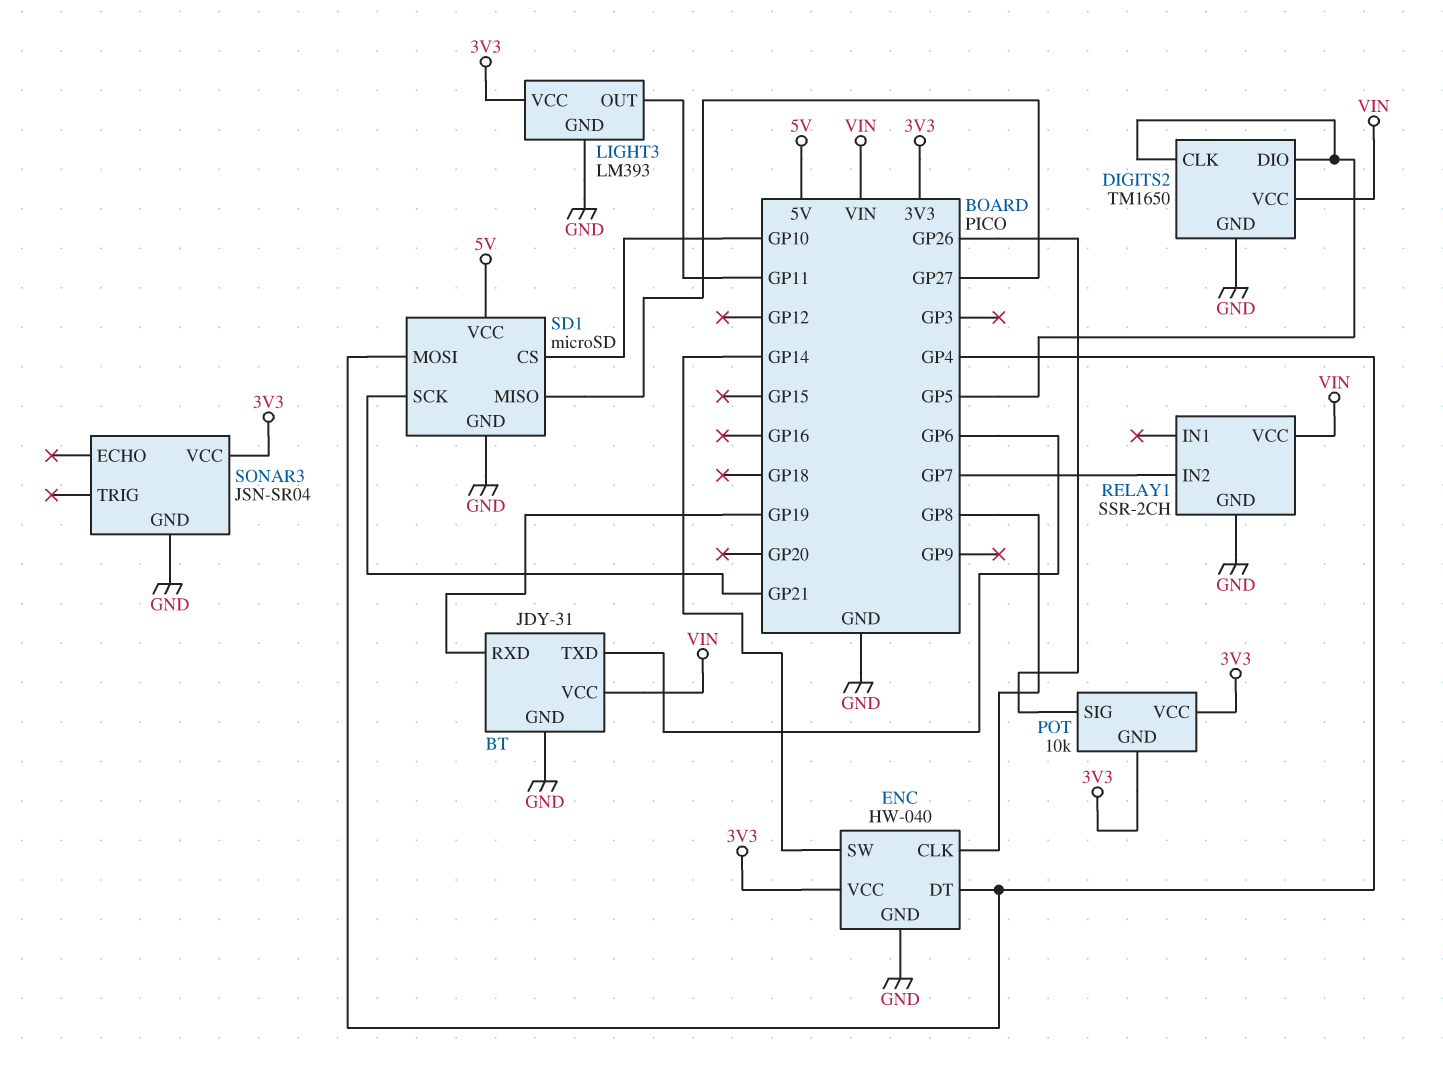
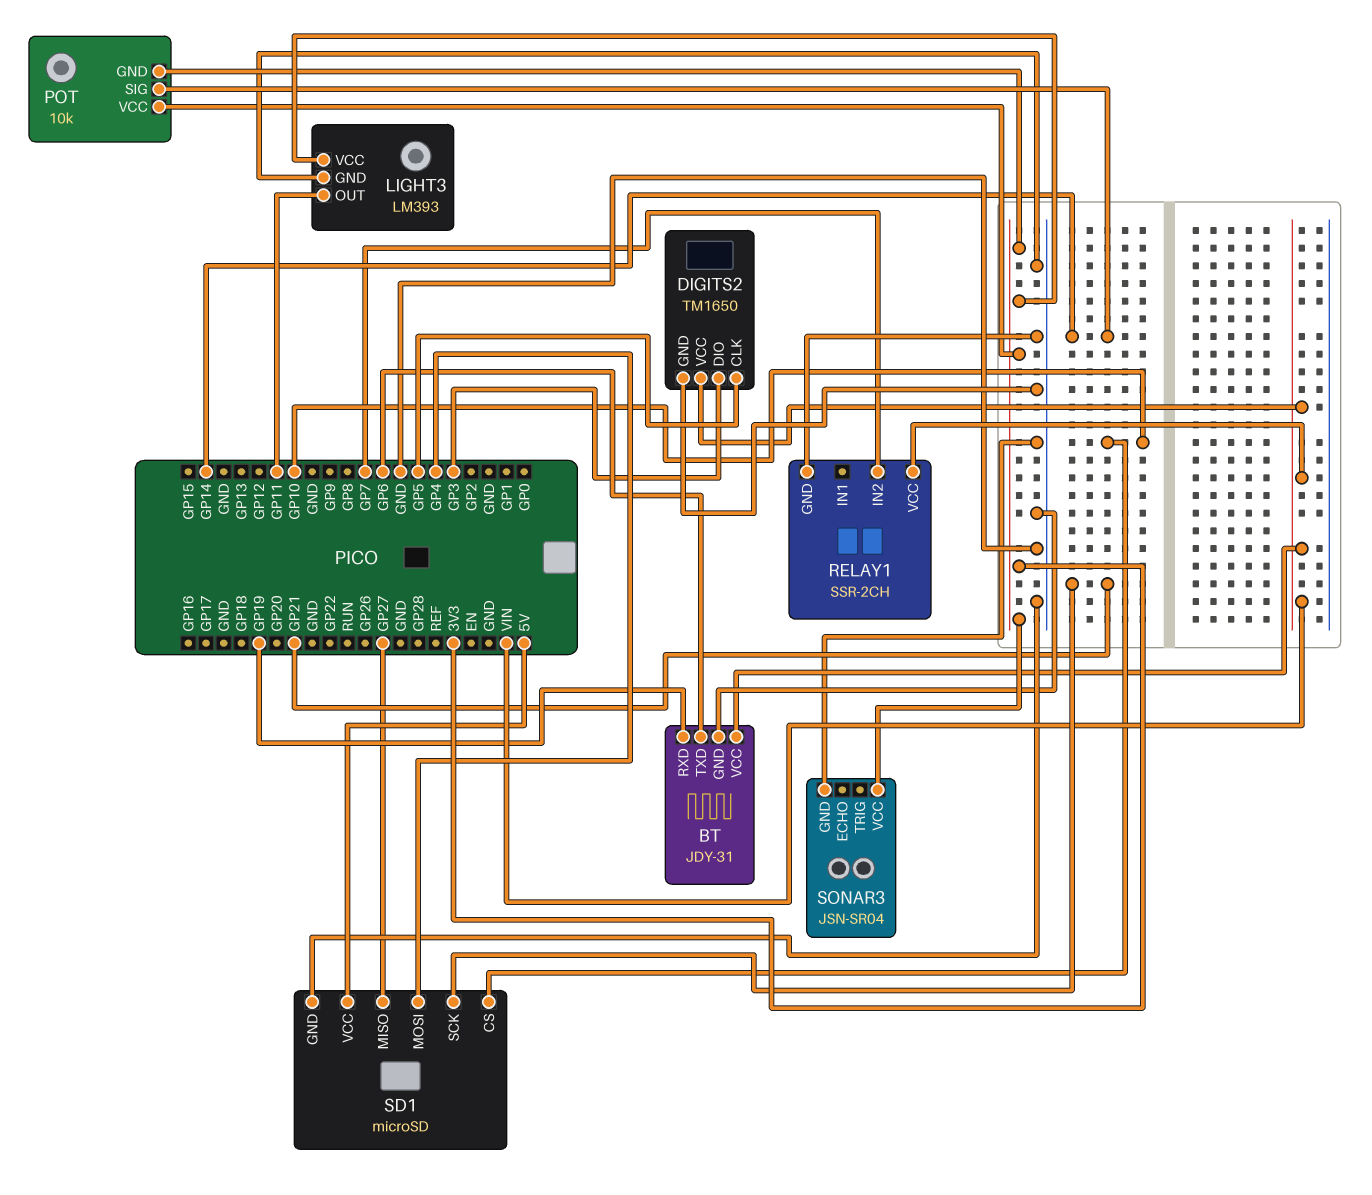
DIGITS2 pin DIO: GP5 -> GP3
ENC: HW-040 -> none
ENC pin CLK: GP8 -> none
ENC pin DT: GP4 -> none
ENC pin GND: GND -> none
ENC pin SW: GP14 -> none
ENC pin VCC: 3V3 -> none
POT pin SIG: GP26 -> GP14

